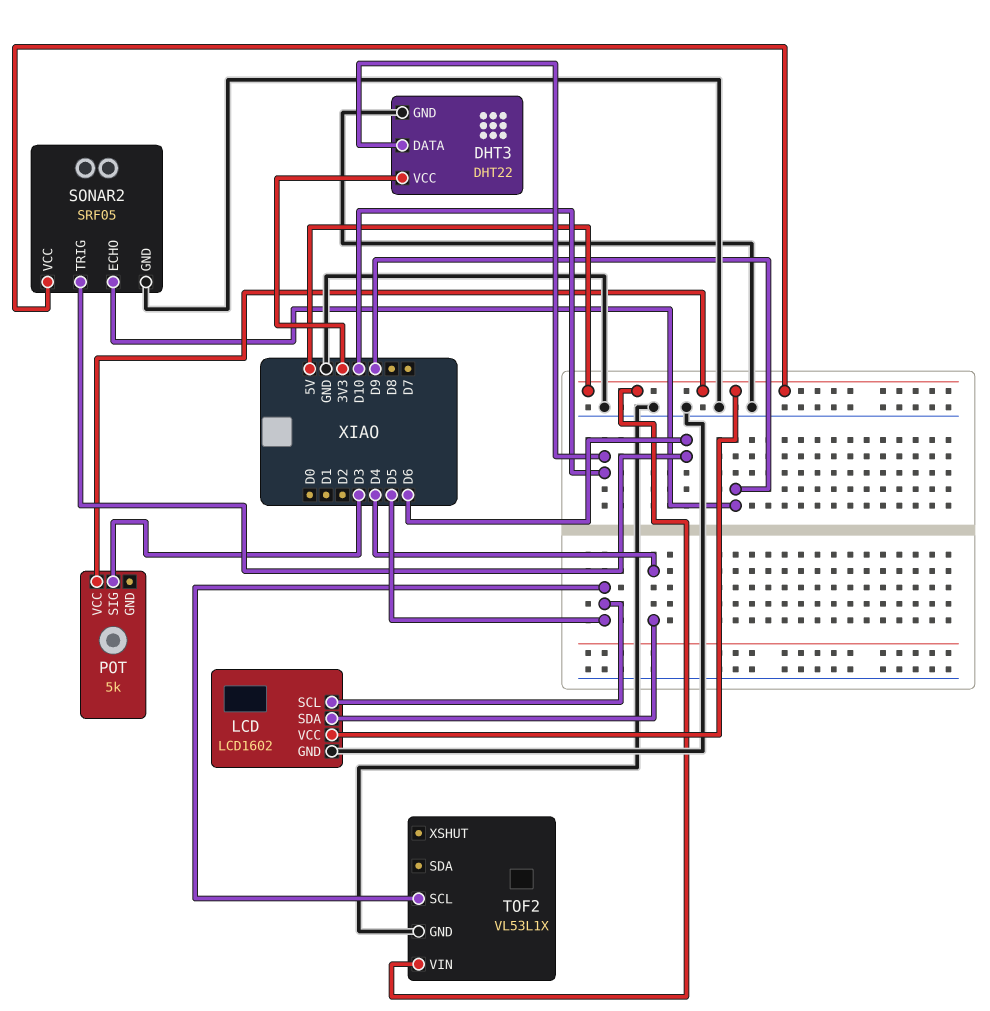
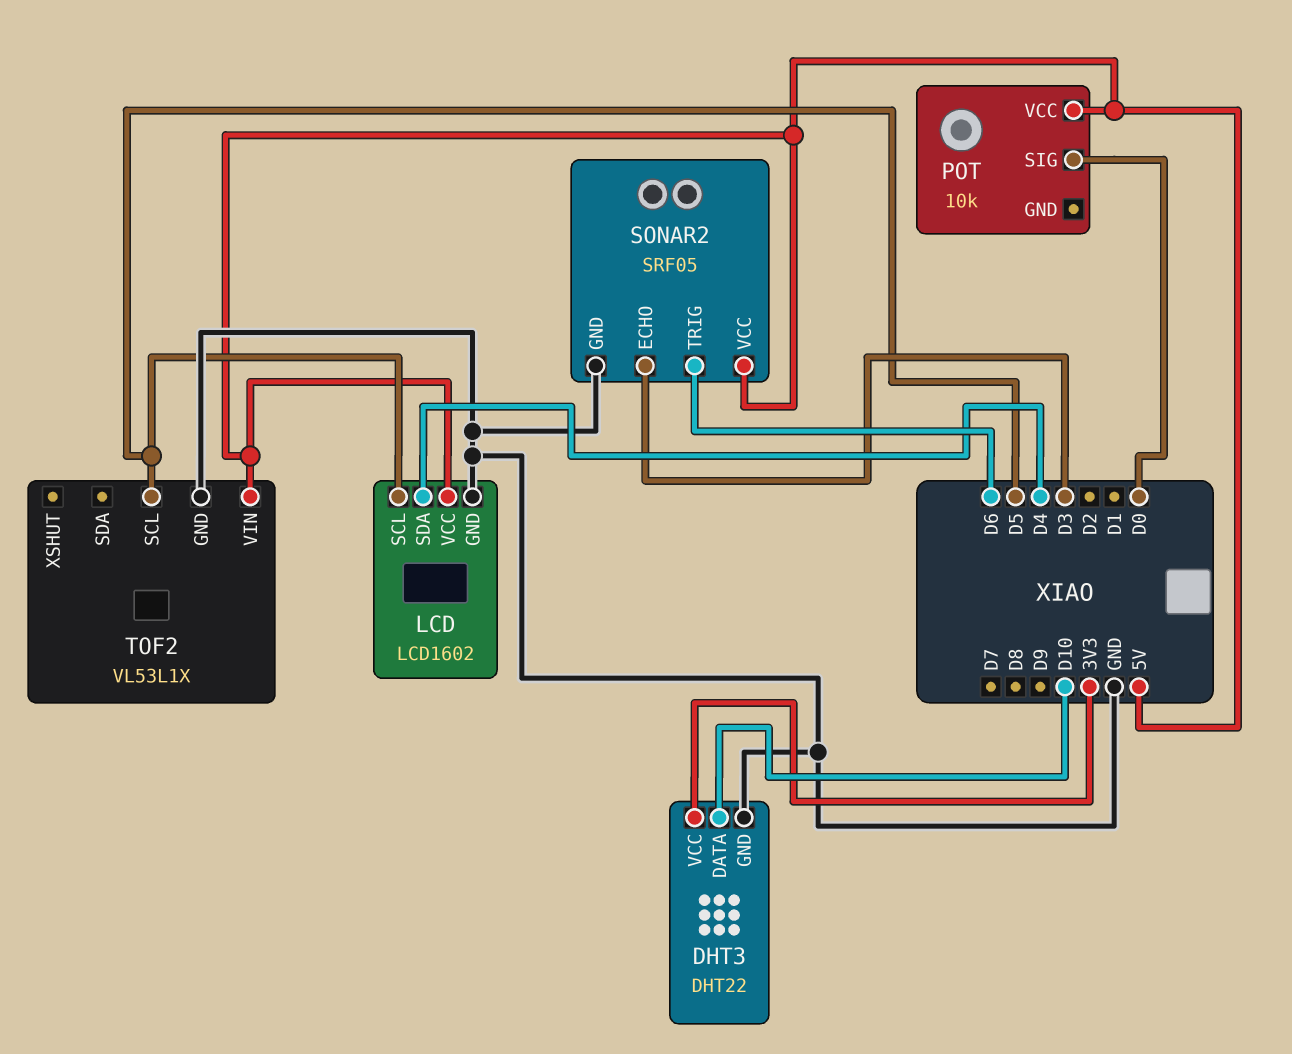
POT: 5k -> 10k
POT pin SIG: D3 -> D0
SONAR2 pin ECHO: D9 -> D3

